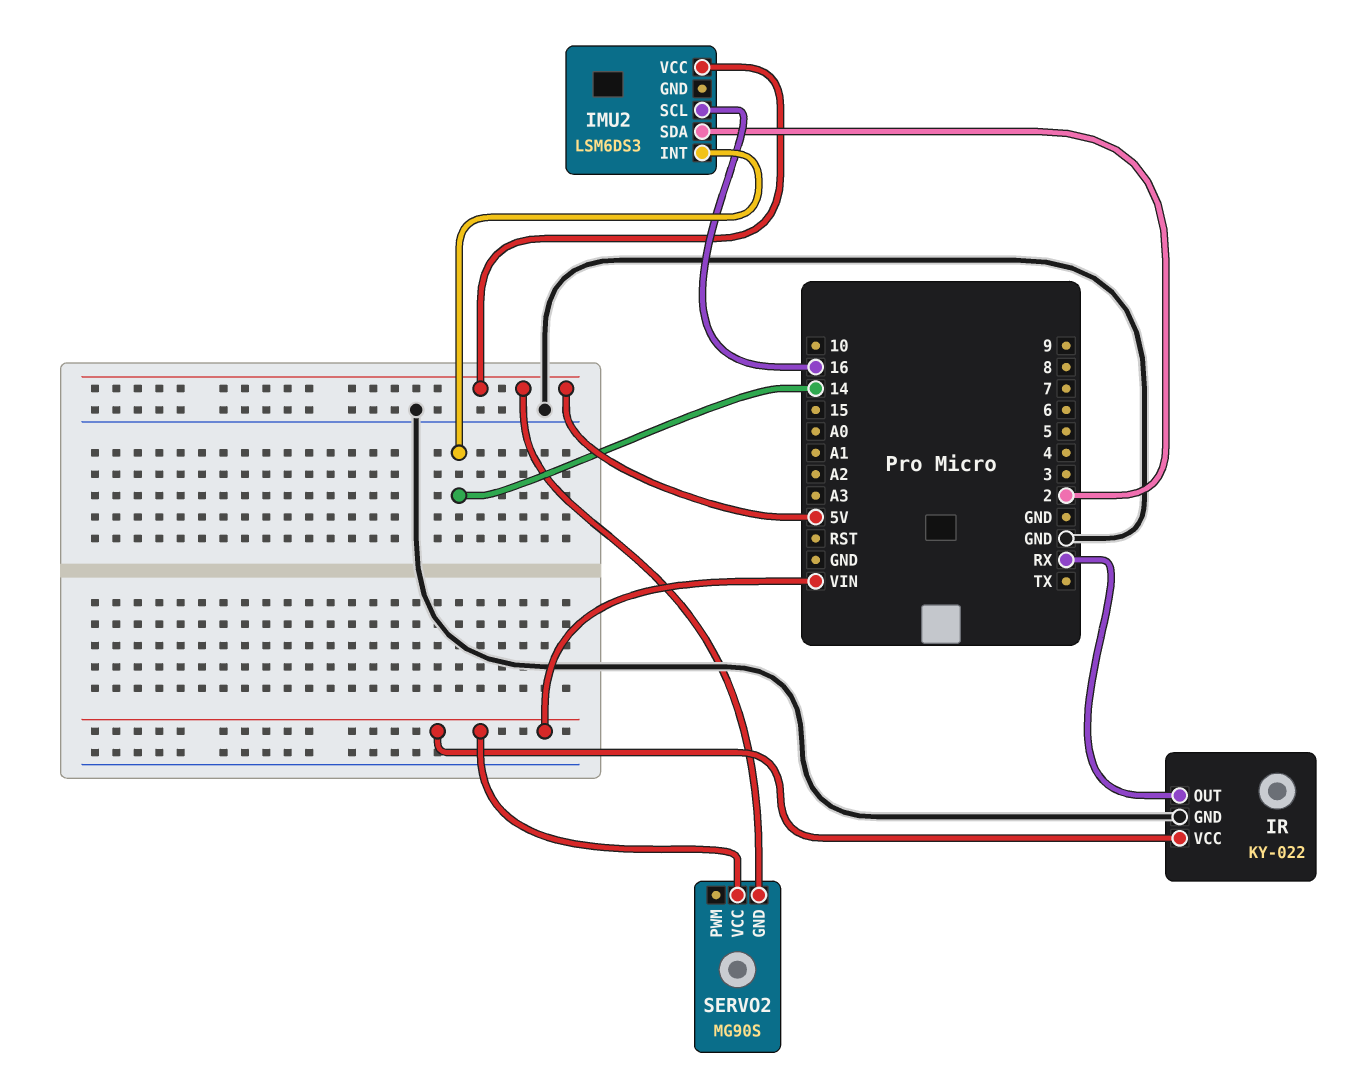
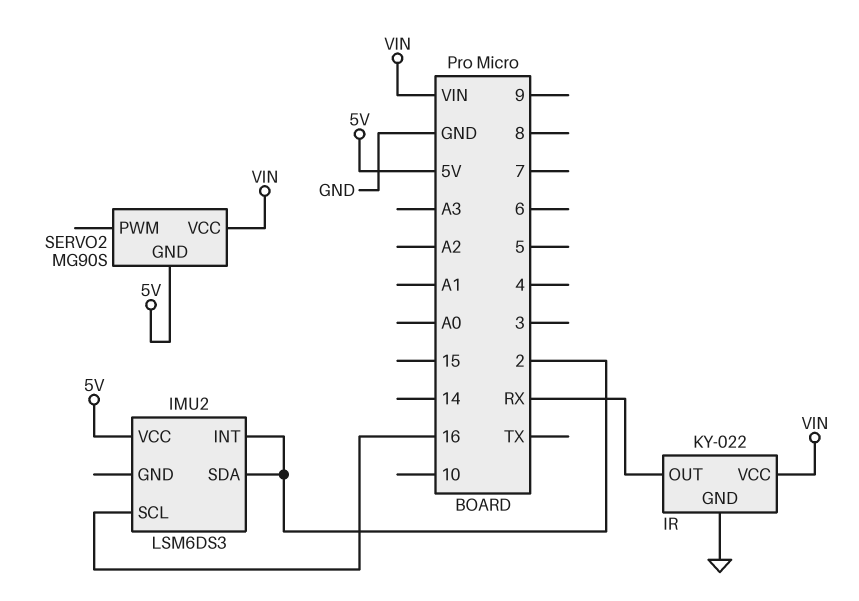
IMU2 pin INT: 14 -> 2

